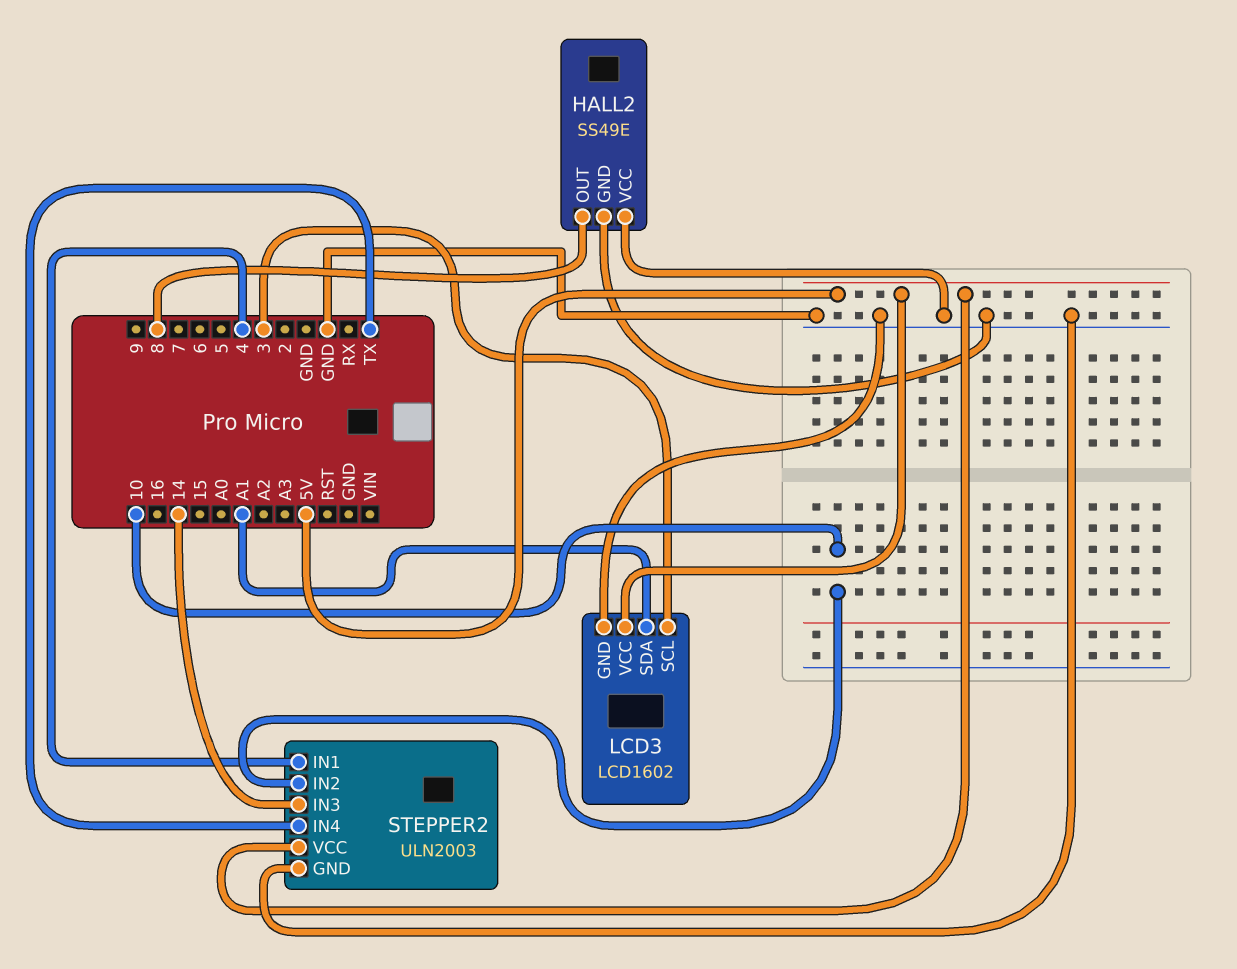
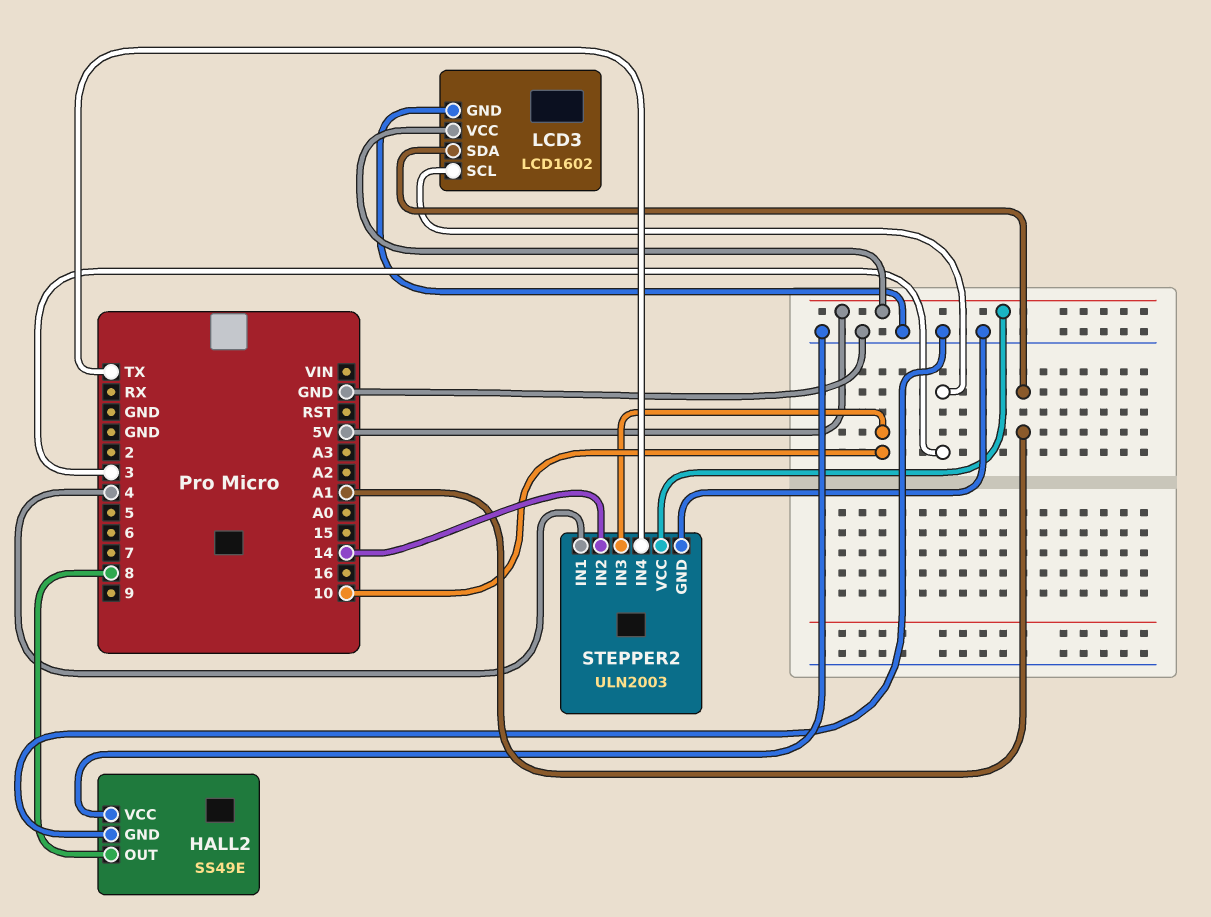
STEPPER2 pin IN2: 10 -> 14
STEPPER2 pin IN3: 14 -> 10

